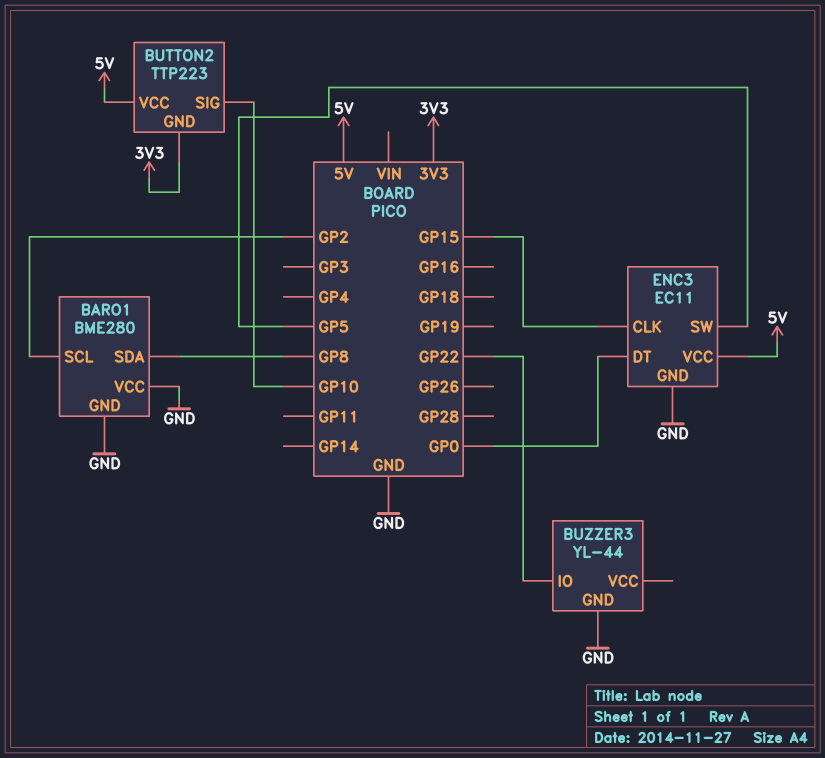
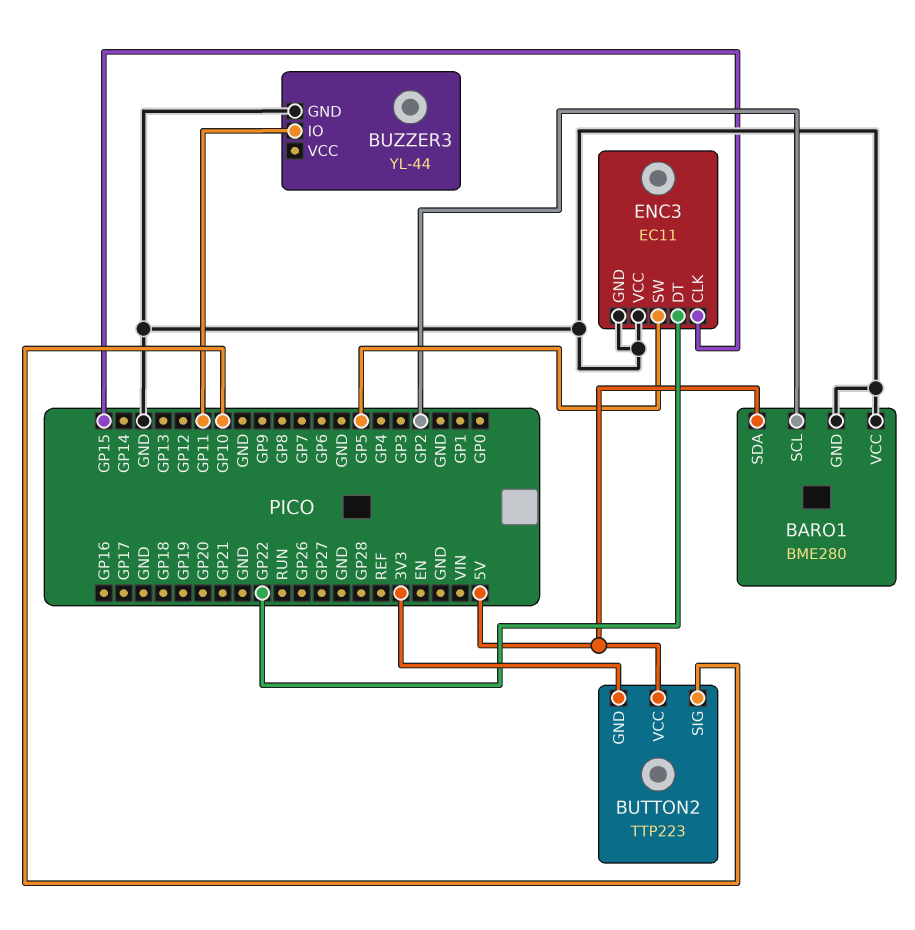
BARO1 pin SDA: GP8 -> 5V
BUZZER3 pin IO: GP22 -> GP11
ENC3 pin DT: GP0 -> GP22
ENC3 pin VCC: 5V -> GND

